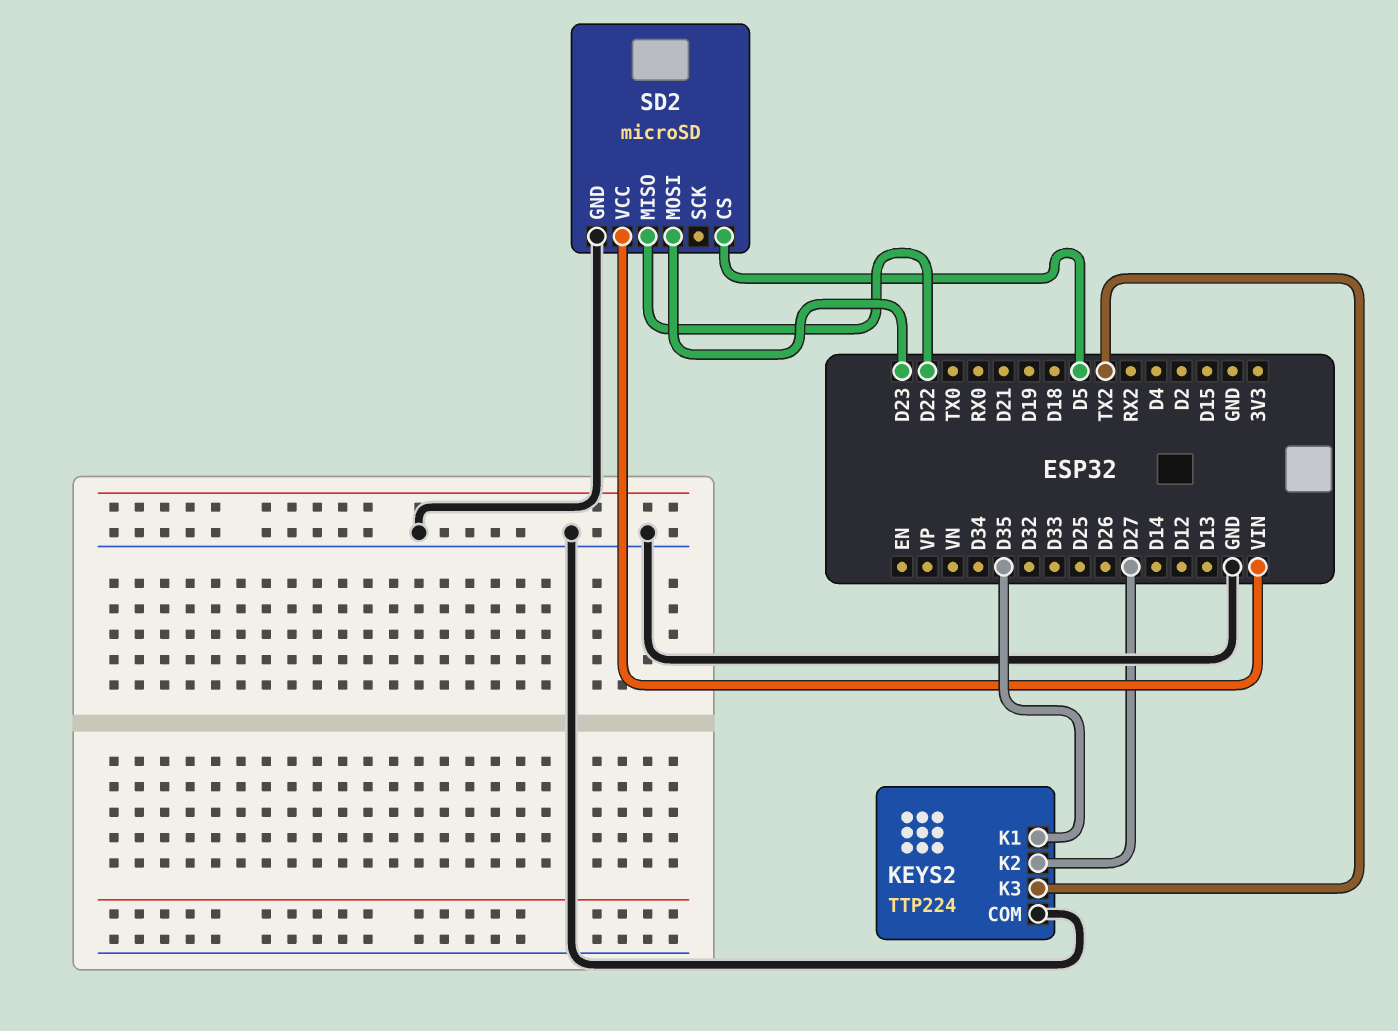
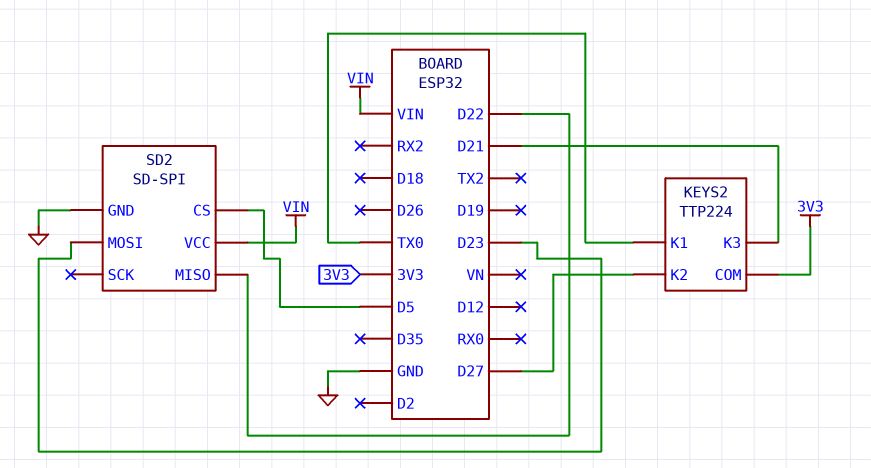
KEYS2 pin COM: GND -> 3V3
KEYS2 pin K1: D35 -> TX0
KEYS2 pin K3: TX2 -> D21
SD2: microSD -> SD-SPI

